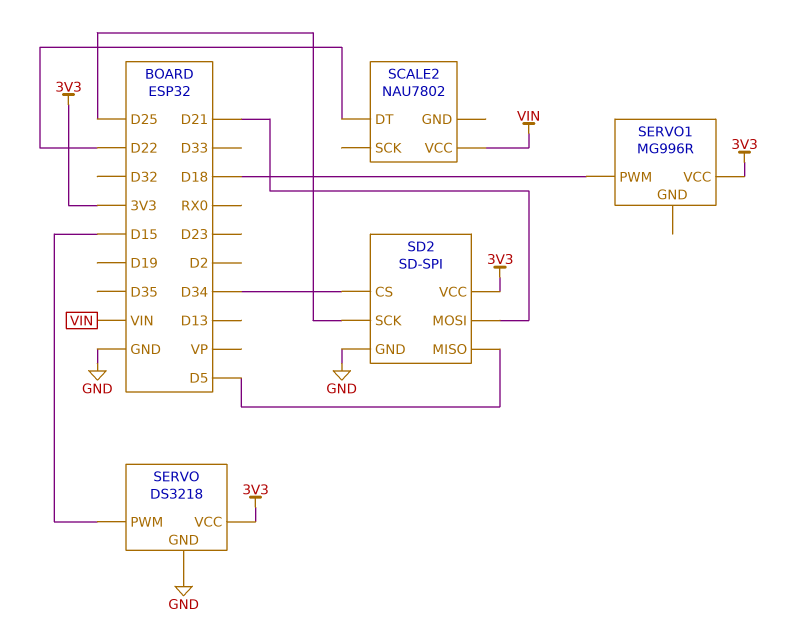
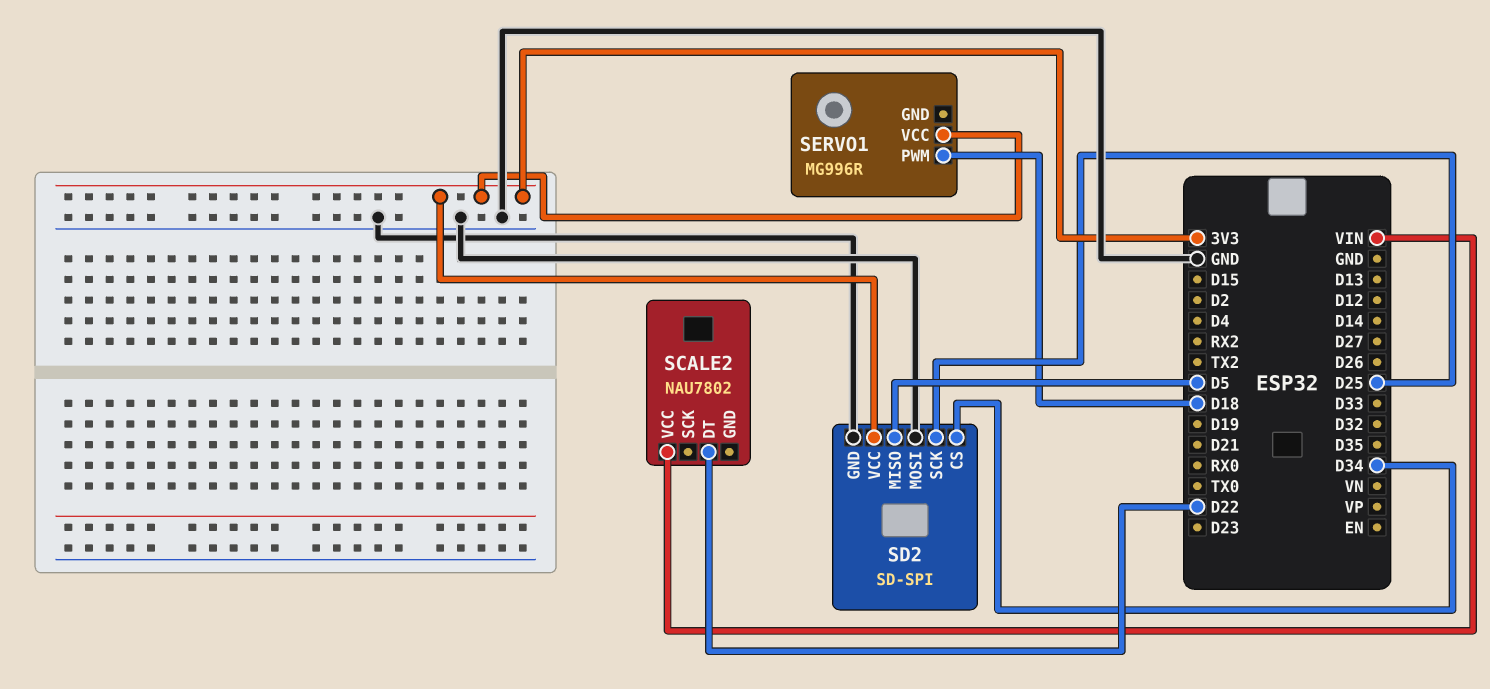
SD2 pin MOSI: D21 -> GND
SERVO: DS3218 -> none
SERVO pin GND: GND -> none
SERVO pin PWM: D15 -> none
SERVO pin VCC: 3V3 -> none

